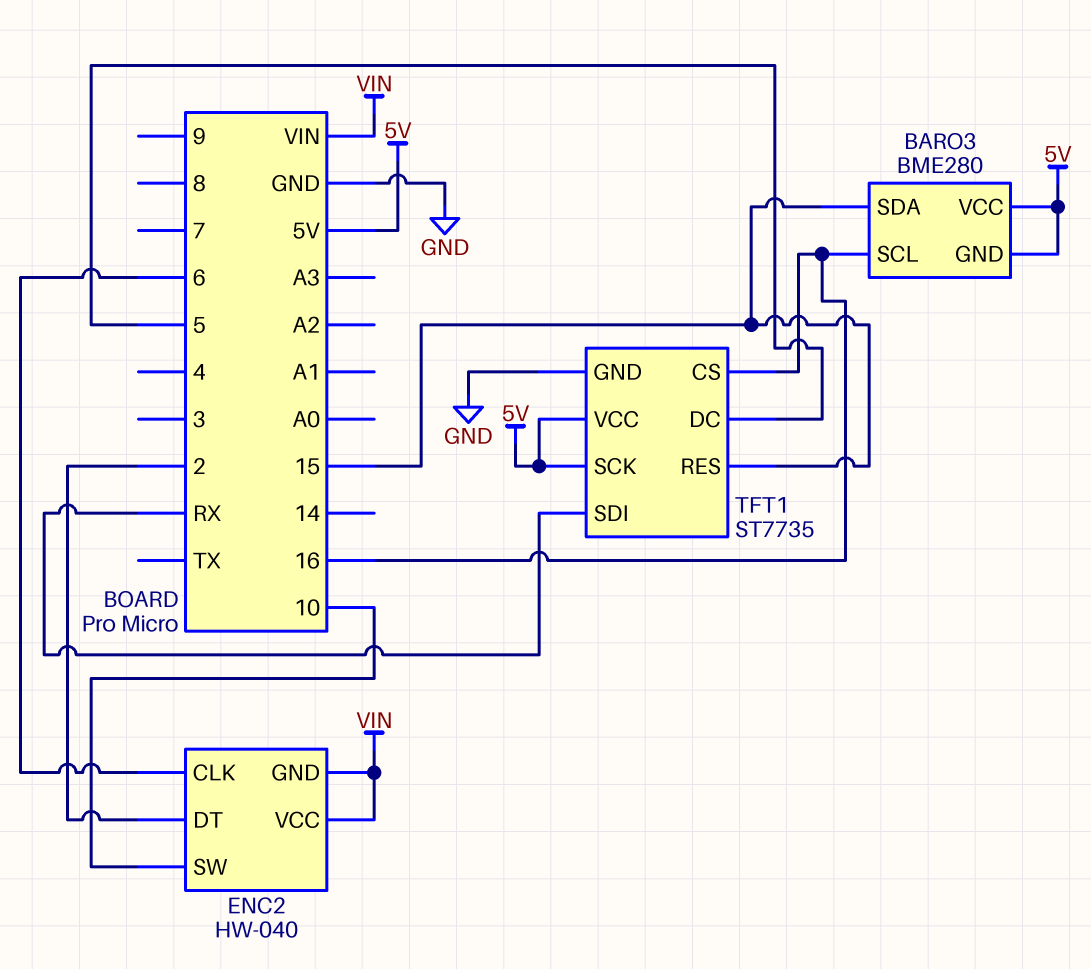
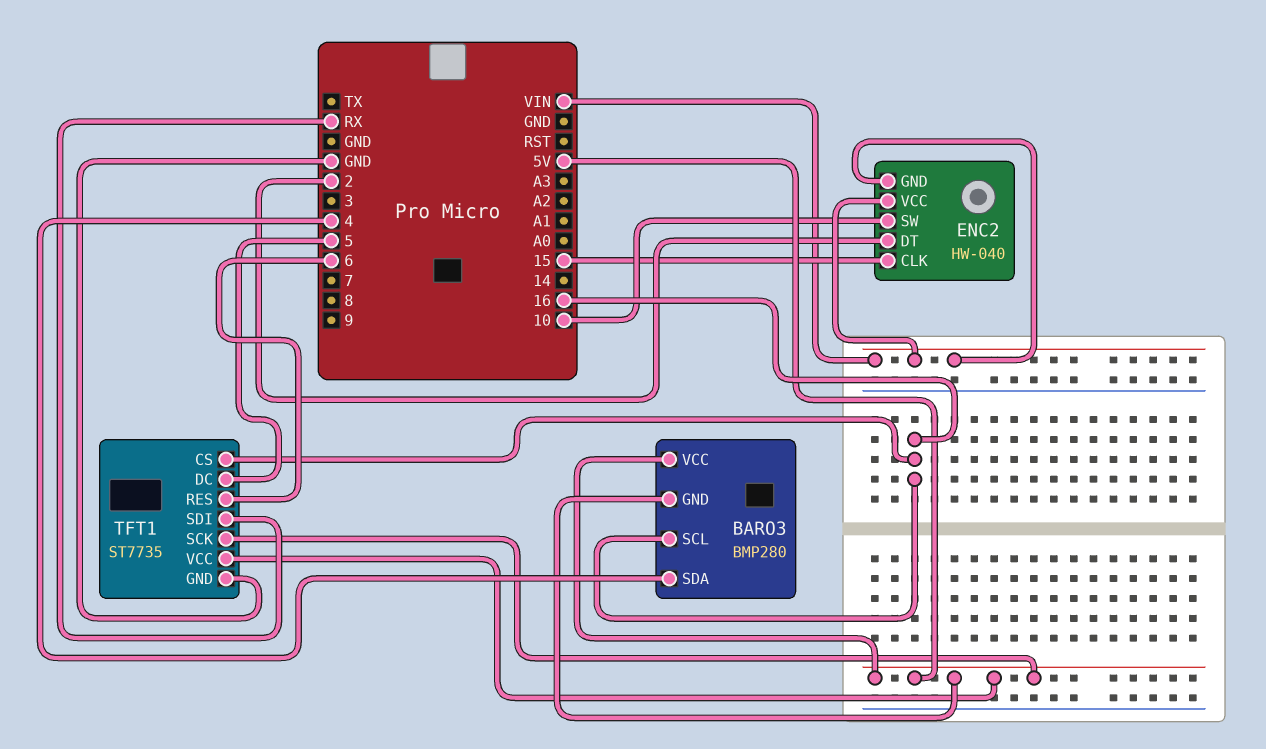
BARO3: BME280 -> BMP280
BARO3 pin SDA: 15 -> 4
ENC2 pin CLK: 6 -> 15
TFT1 pin RES: 15 -> 6

